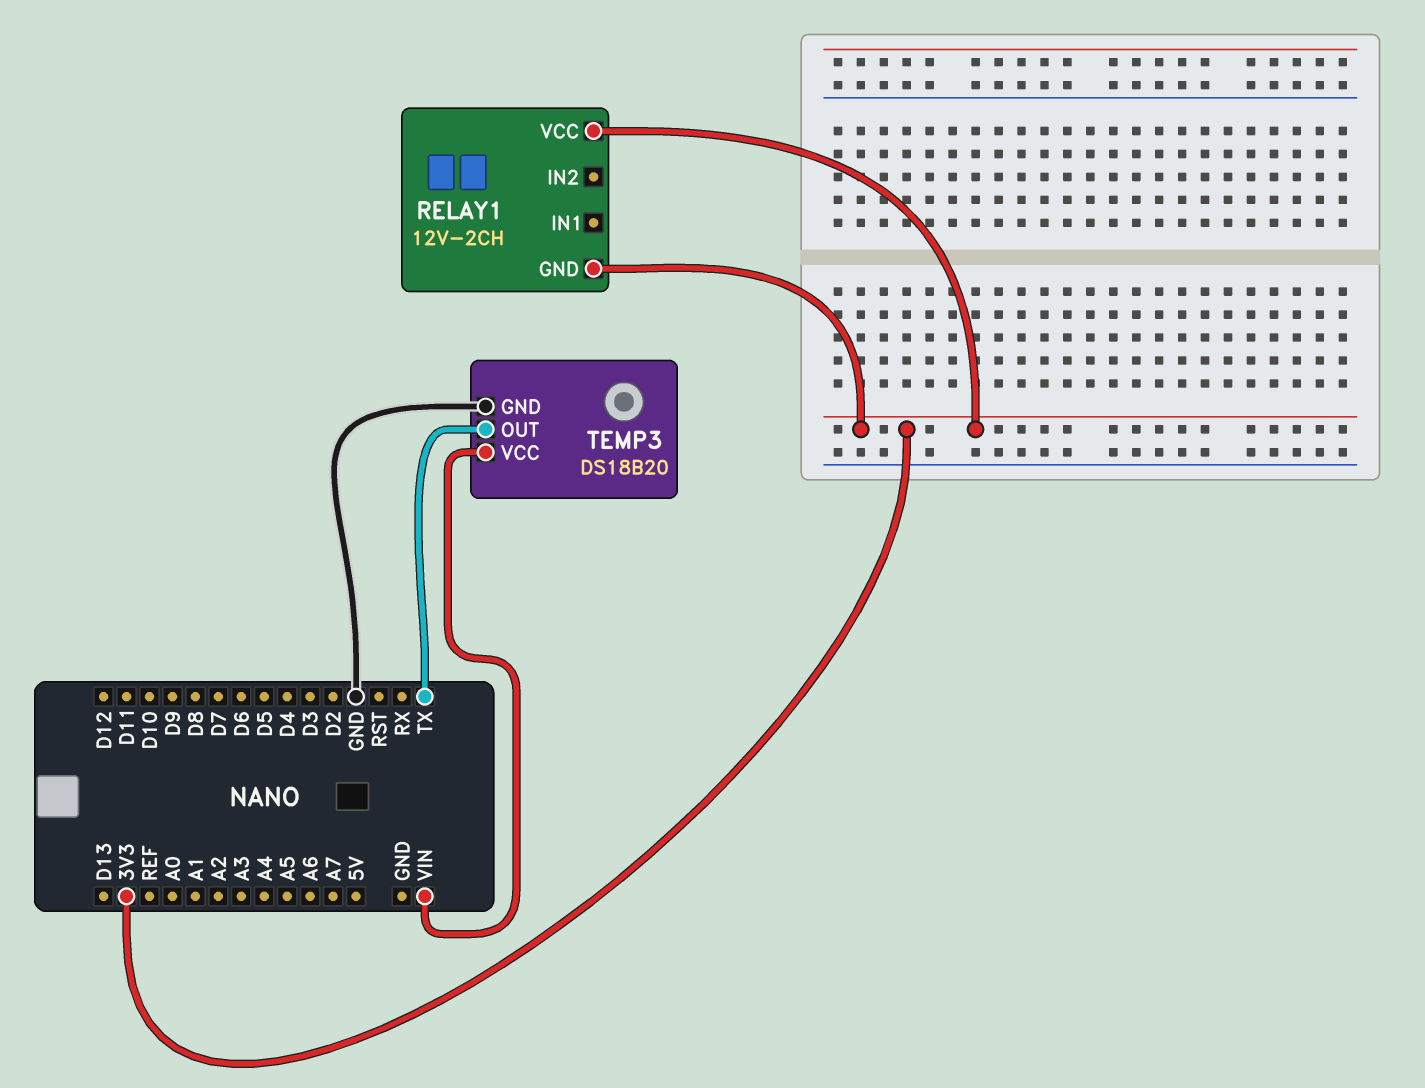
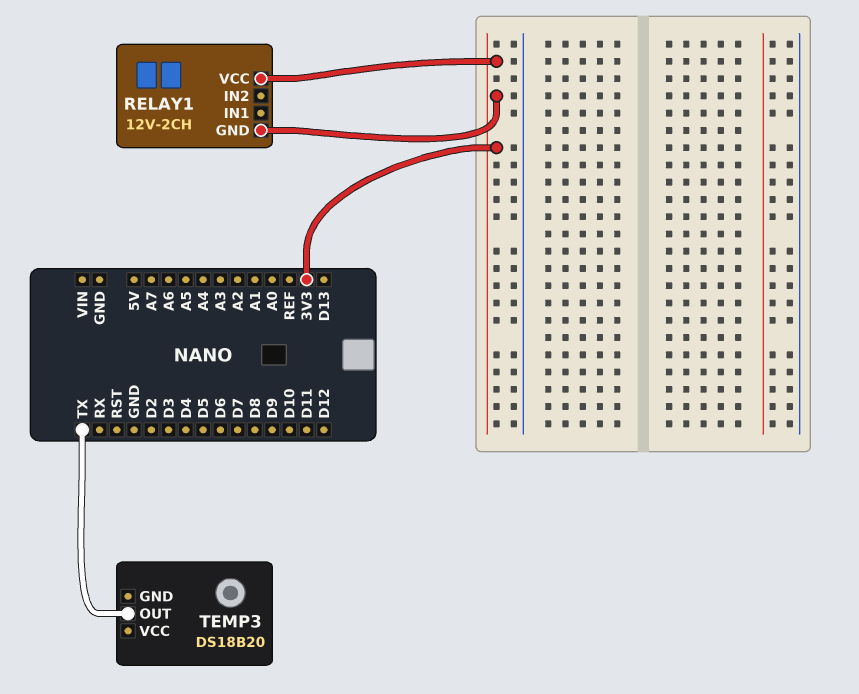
TEMP3 pin GND: GND -> none
TEMP3 pin VCC: VIN -> none

